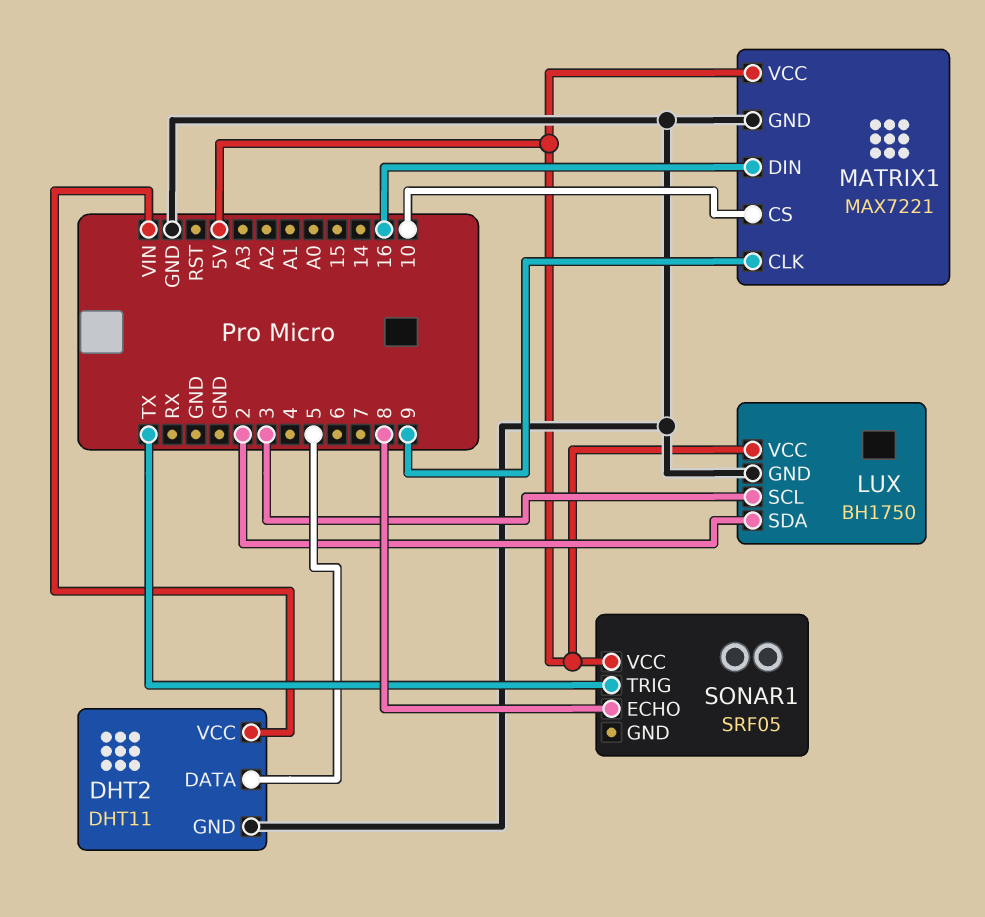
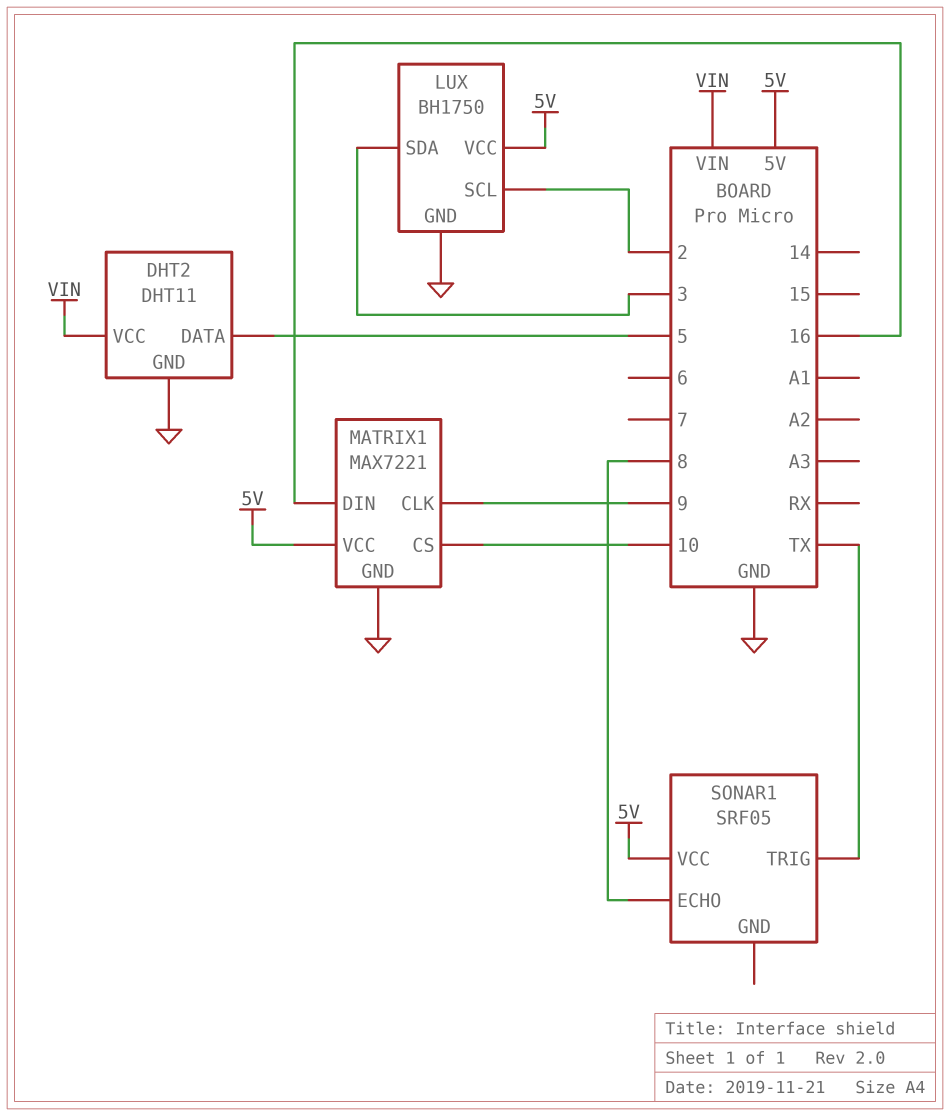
LUX pin SCL: 3 -> 2
LUX pin SDA: 2 -> 3

